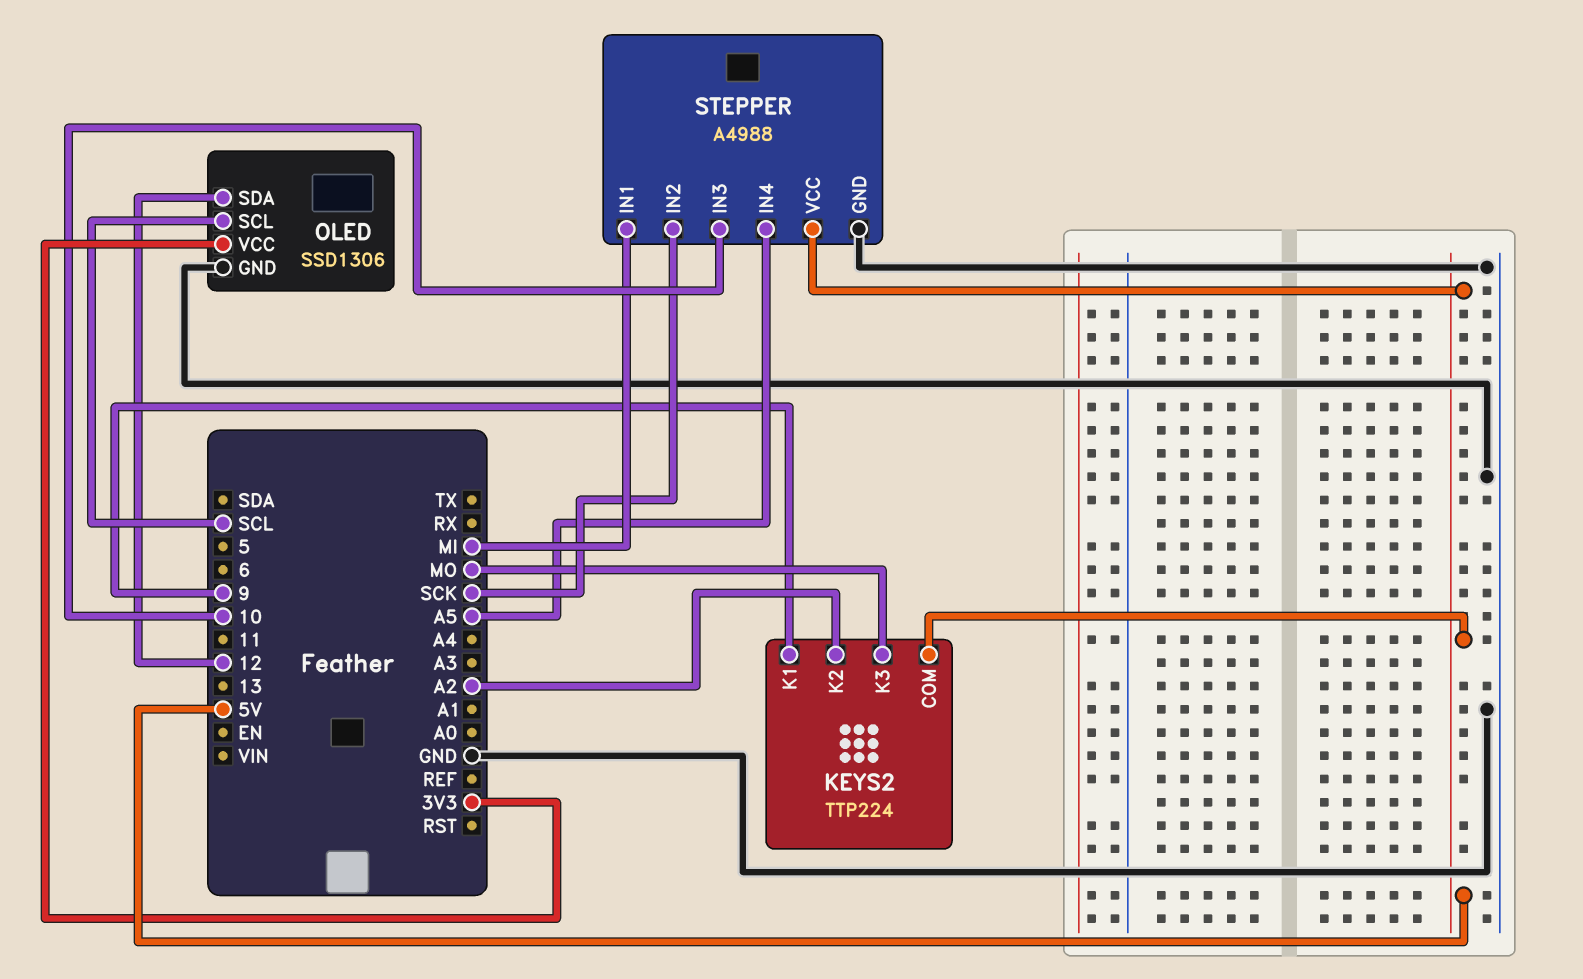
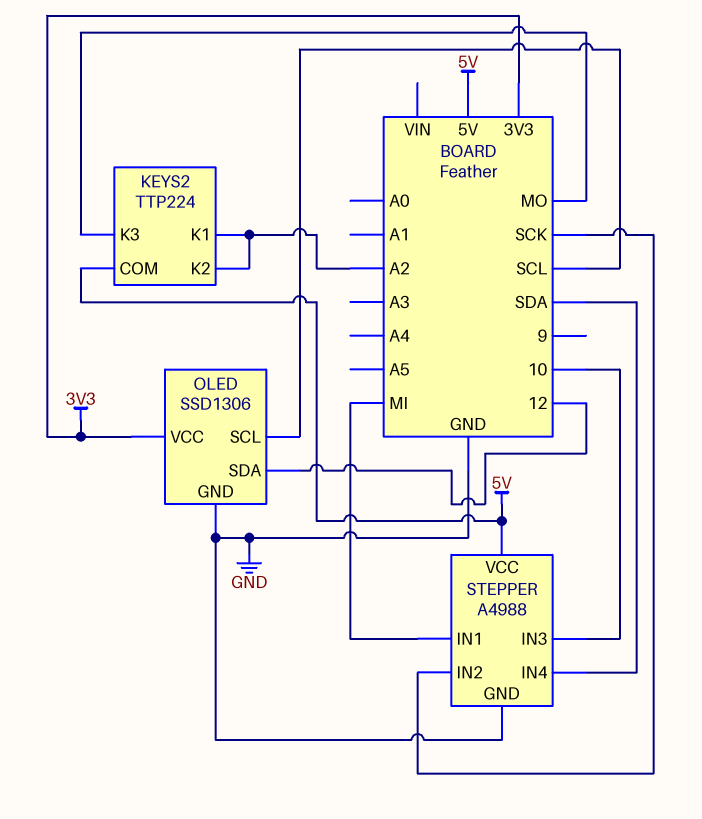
KEYS2 pin K1: 9 -> A2
STEPPER pin IN4: A5 -> SDA

